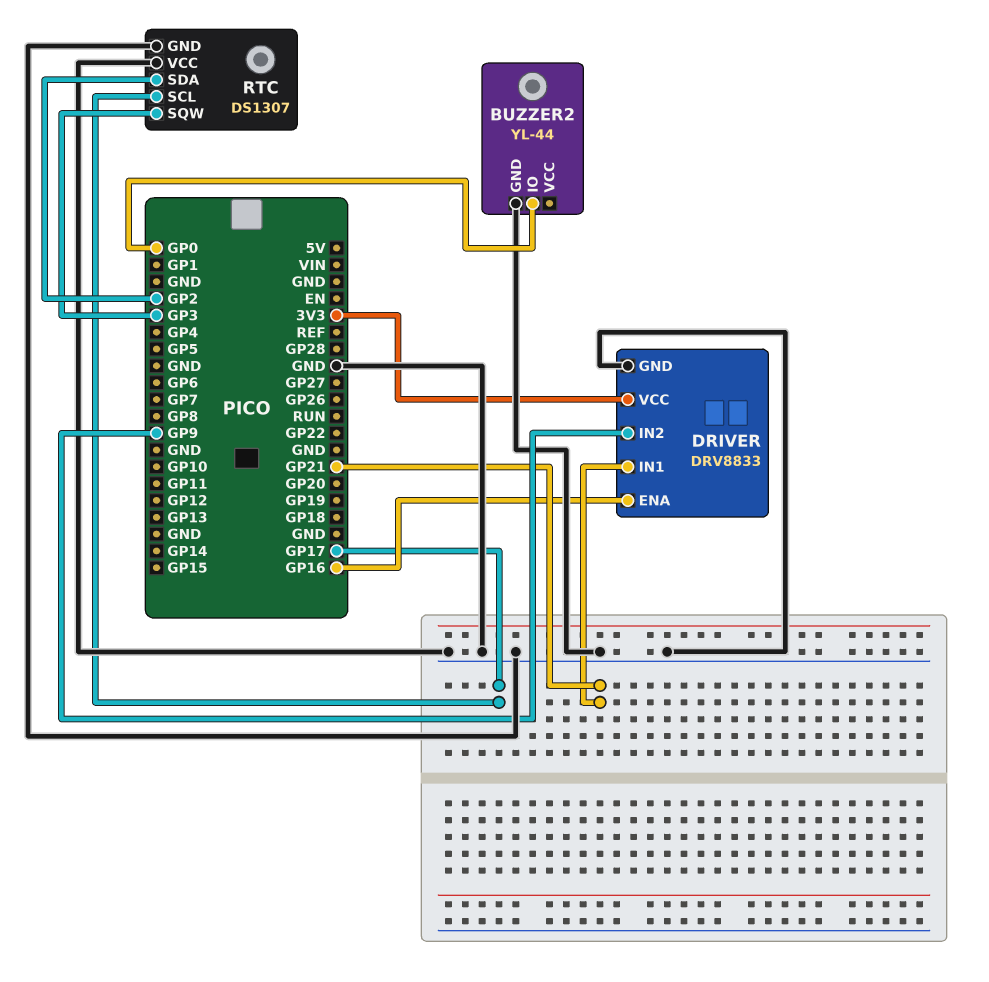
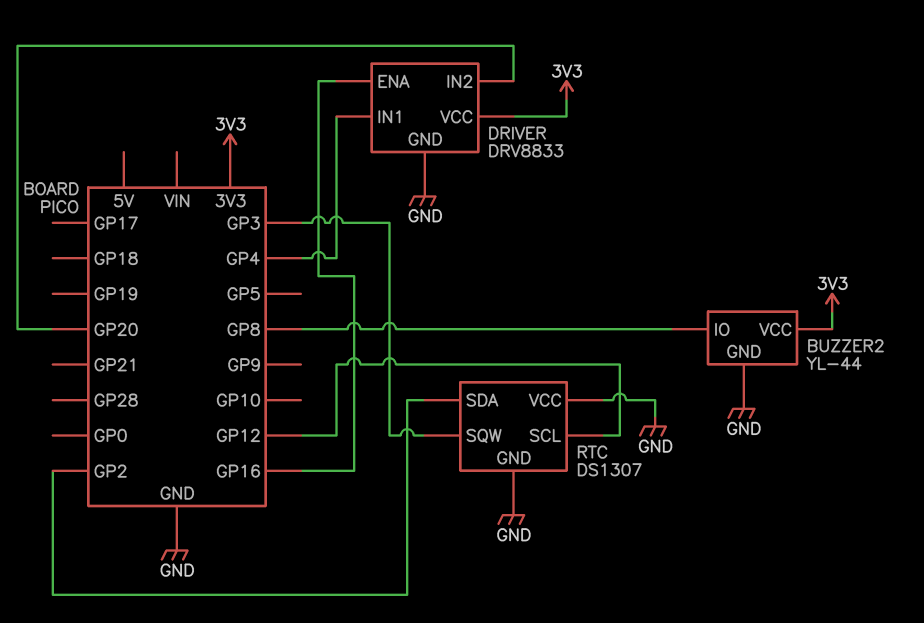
BUZZER2 pin IO: GP0 -> GP8
BUZZER2 pin VCC: none -> 3V3
DRIVER pin IN1: GP21 -> GP4
DRIVER pin IN2: GP9 -> GP20
RTC pin SCL: GP17 -> GP12

